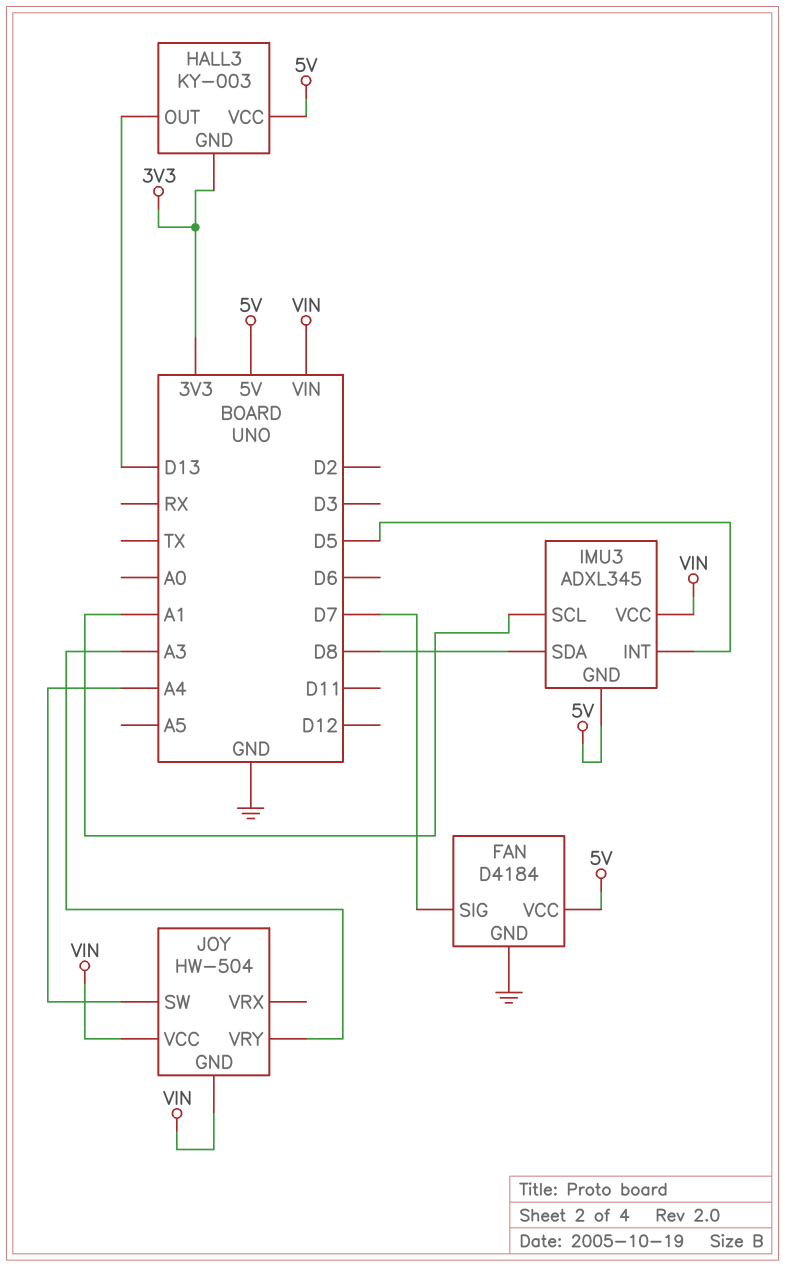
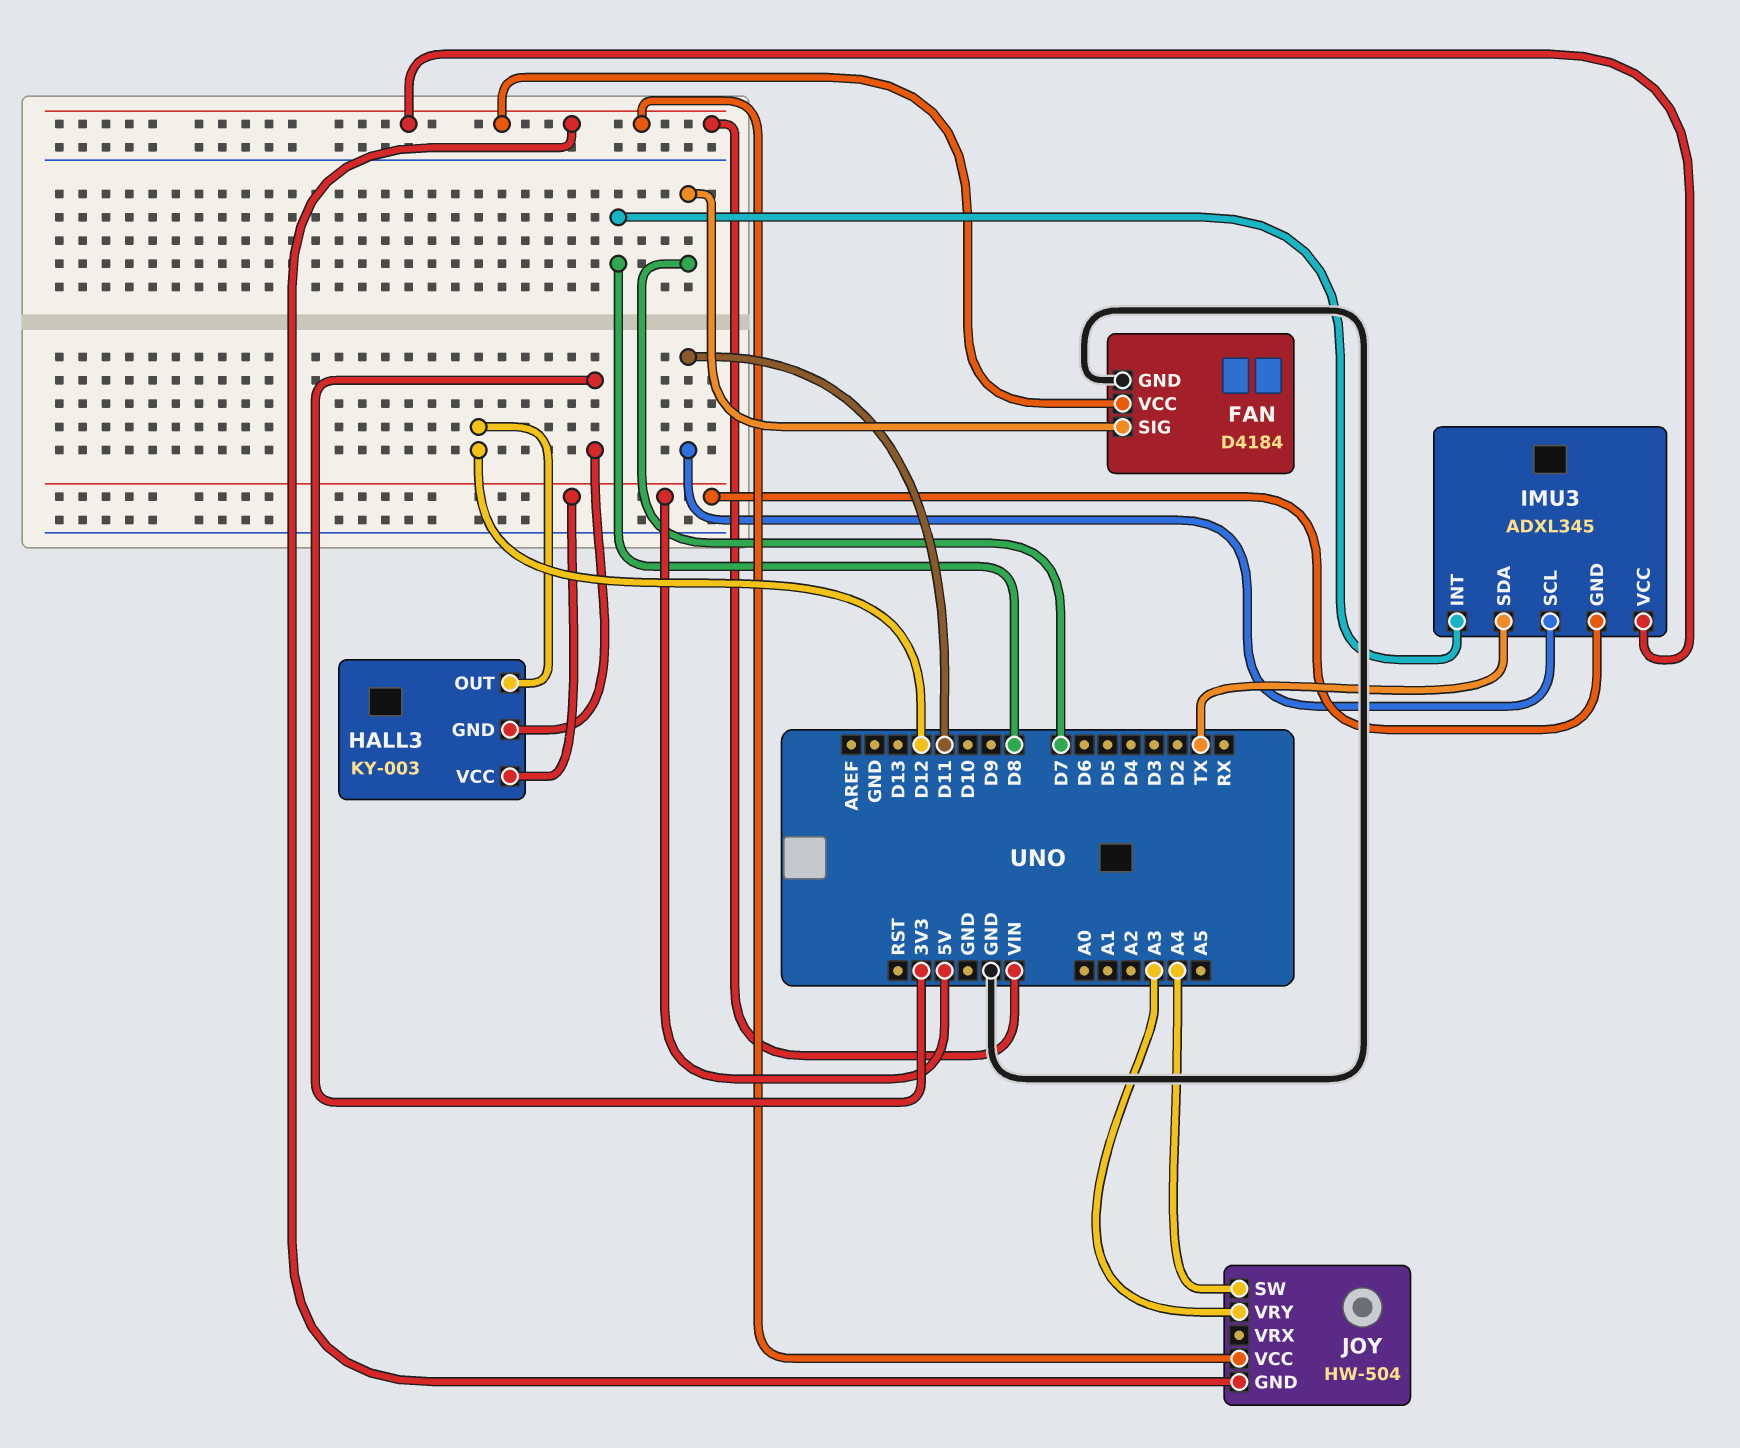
FAN pin VCC: 5V -> VIN
HALL3 pin OUT: D13 -> D12
IMU3 pin INT: D5 -> D8
IMU3 pin SCL: A1 -> D11
IMU3 pin SDA: D8 -> TX

